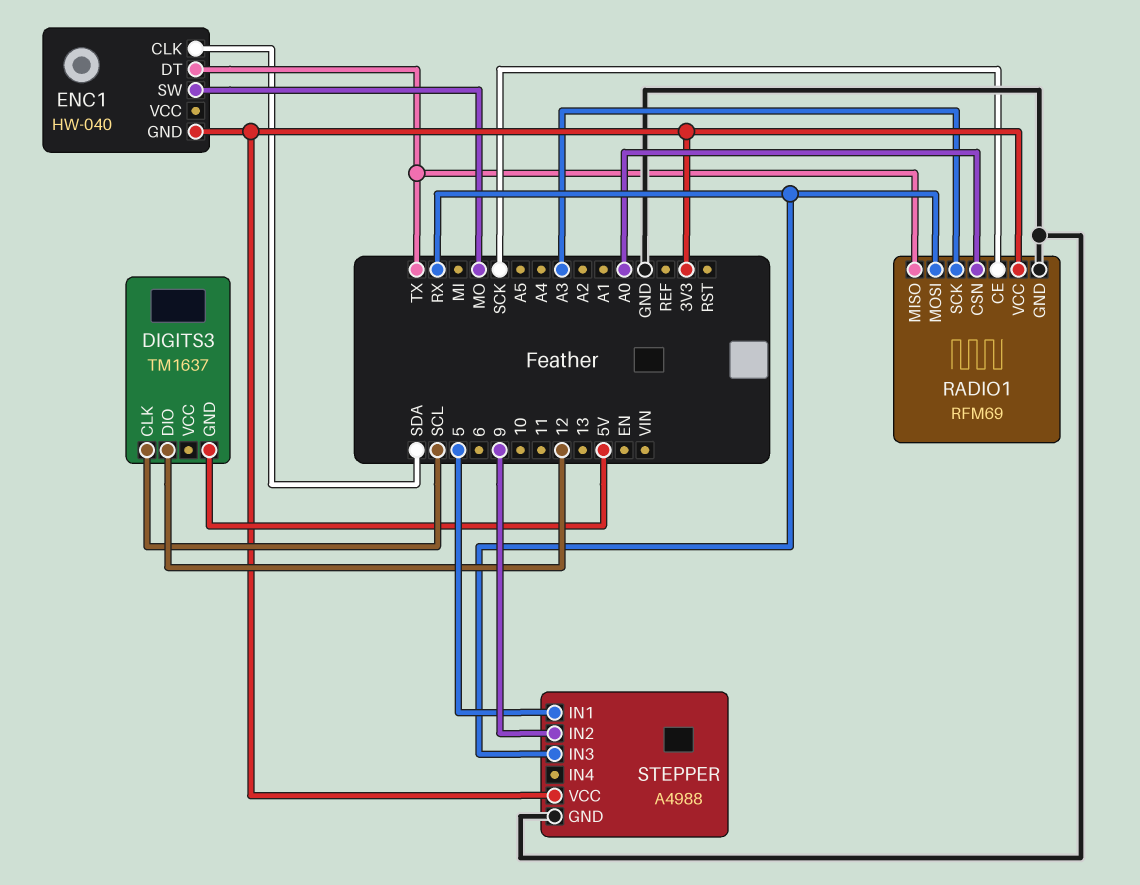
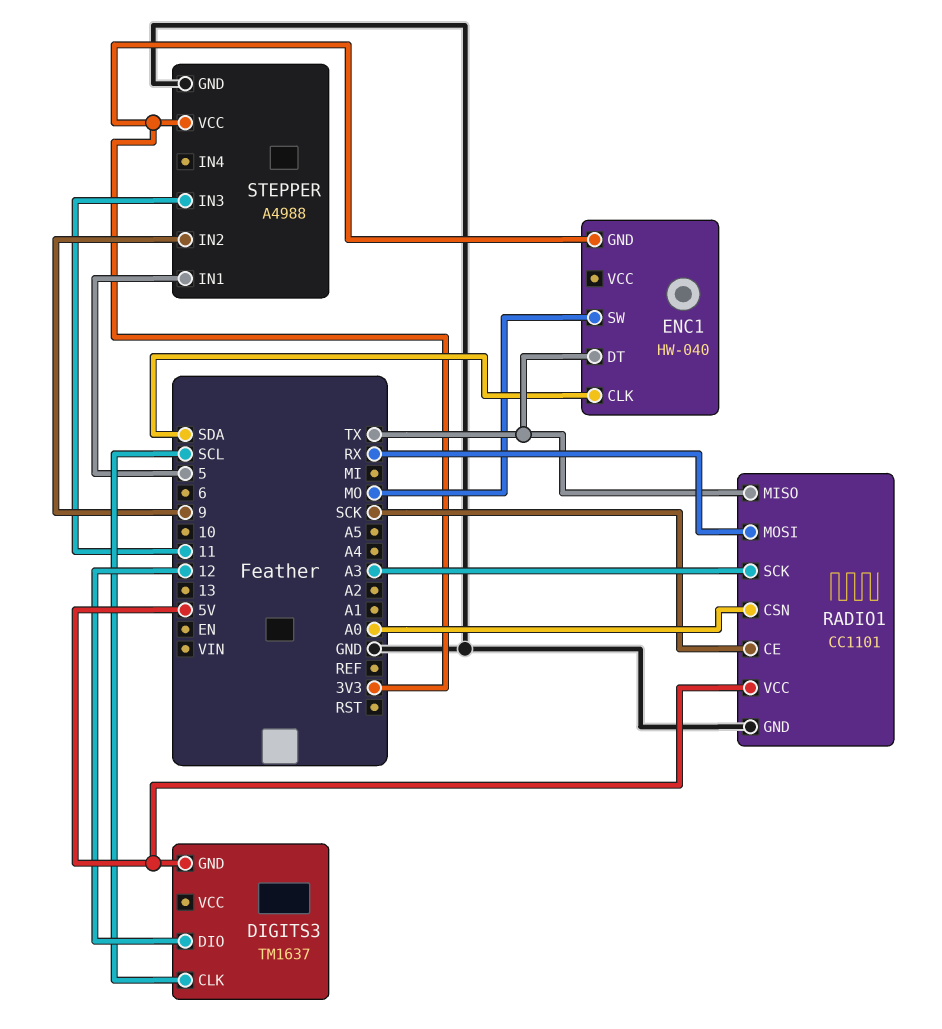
RADIO1: RFM69 -> CC1101
RADIO1 pin VCC: 3V3 -> 5V
STEPPER pin IN3: RX -> 11

